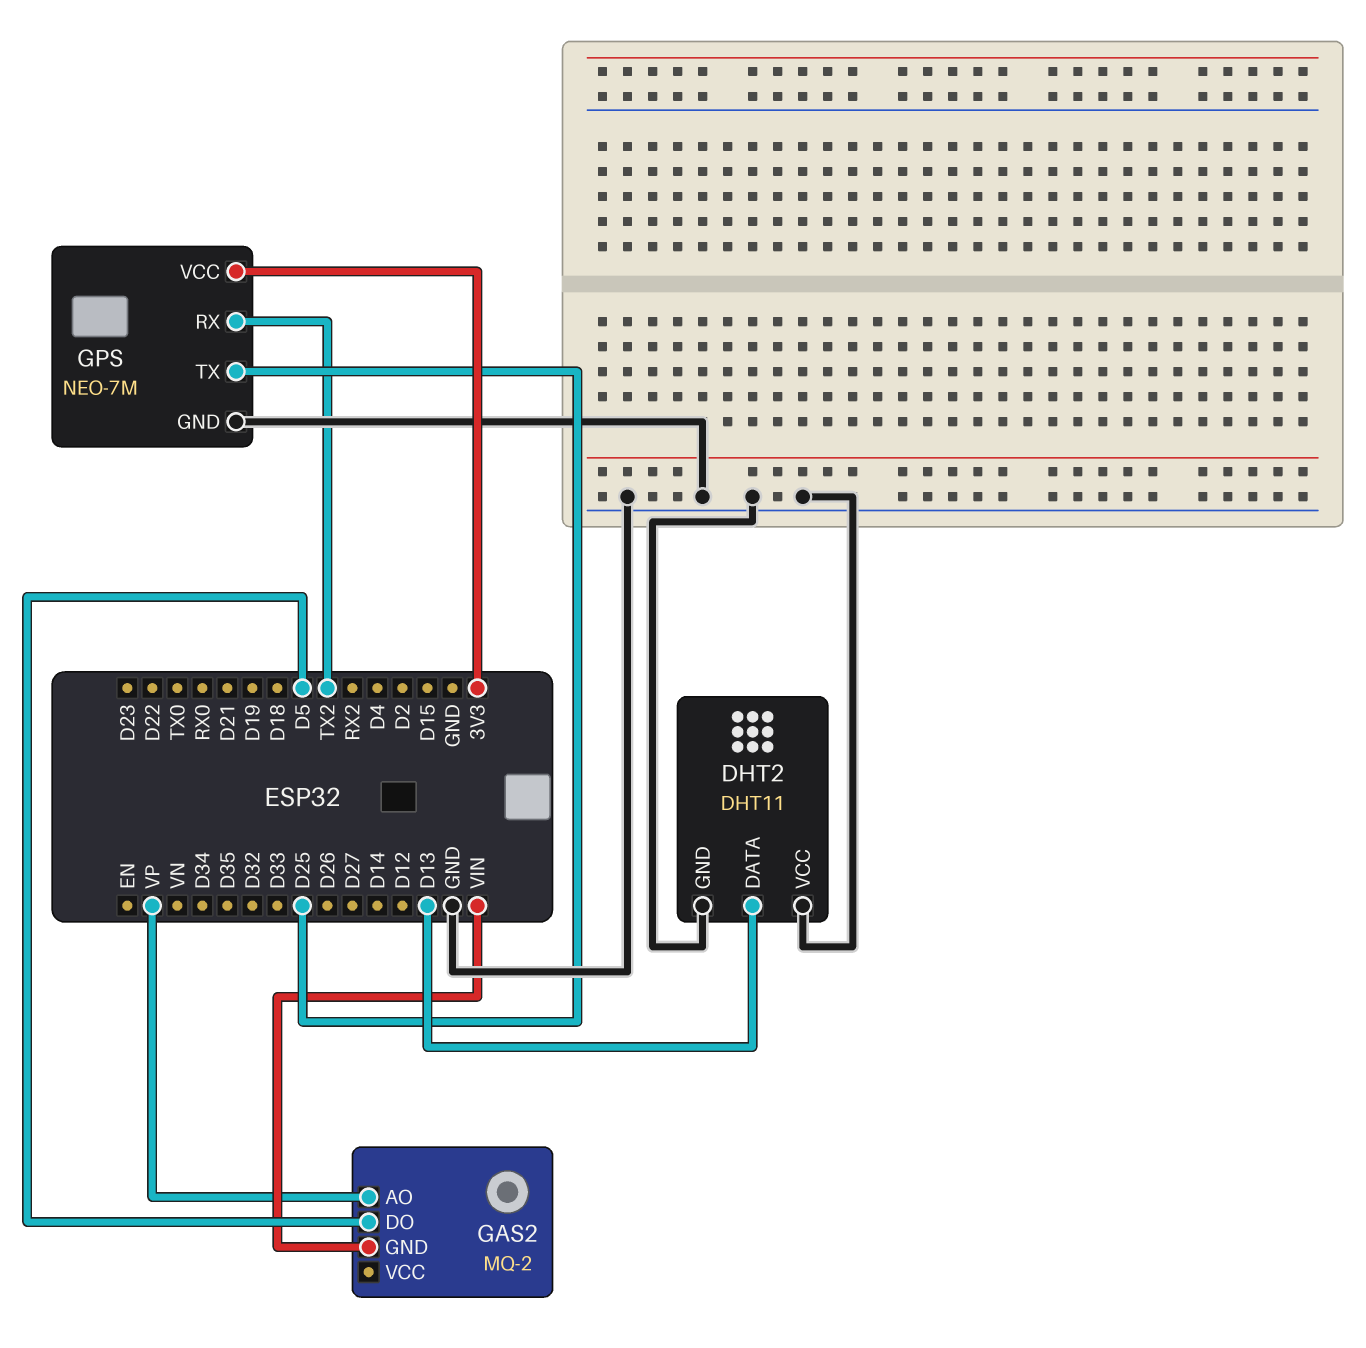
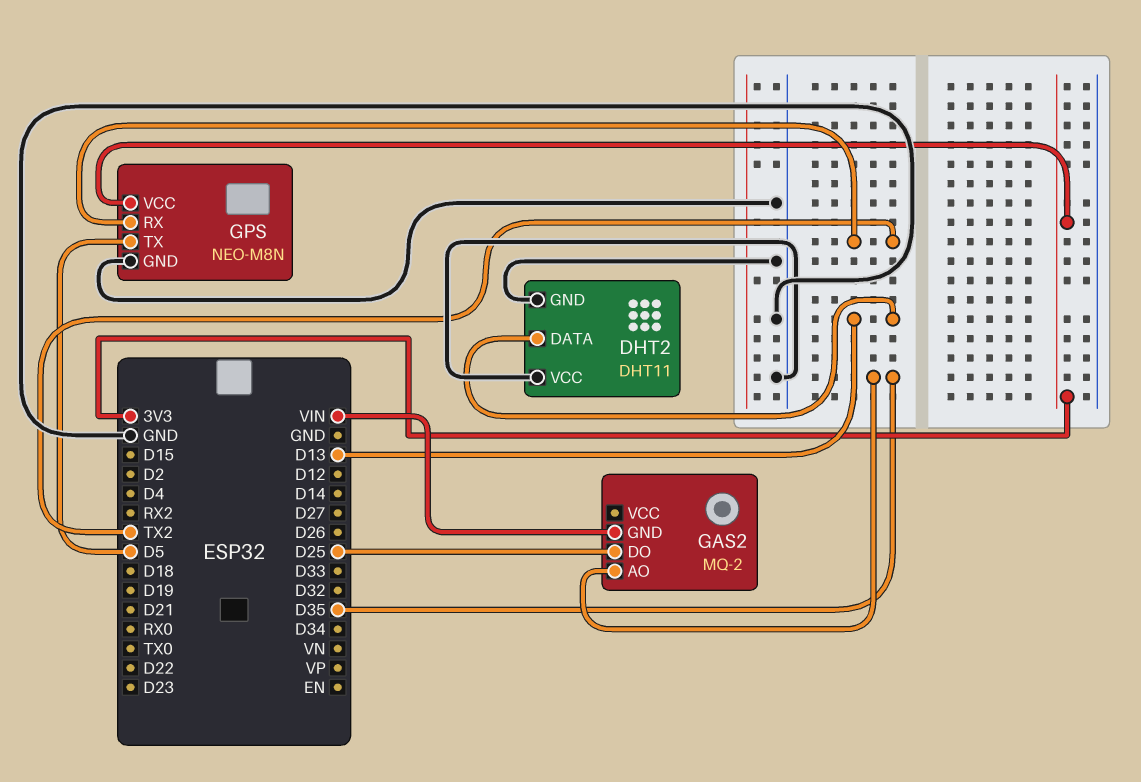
GAS2 pin AO: VP -> D35
GAS2 pin DO: D5 -> D25
GPS: NEO-7M -> NEO-M8N
GPS pin TX: D25 -> D5

